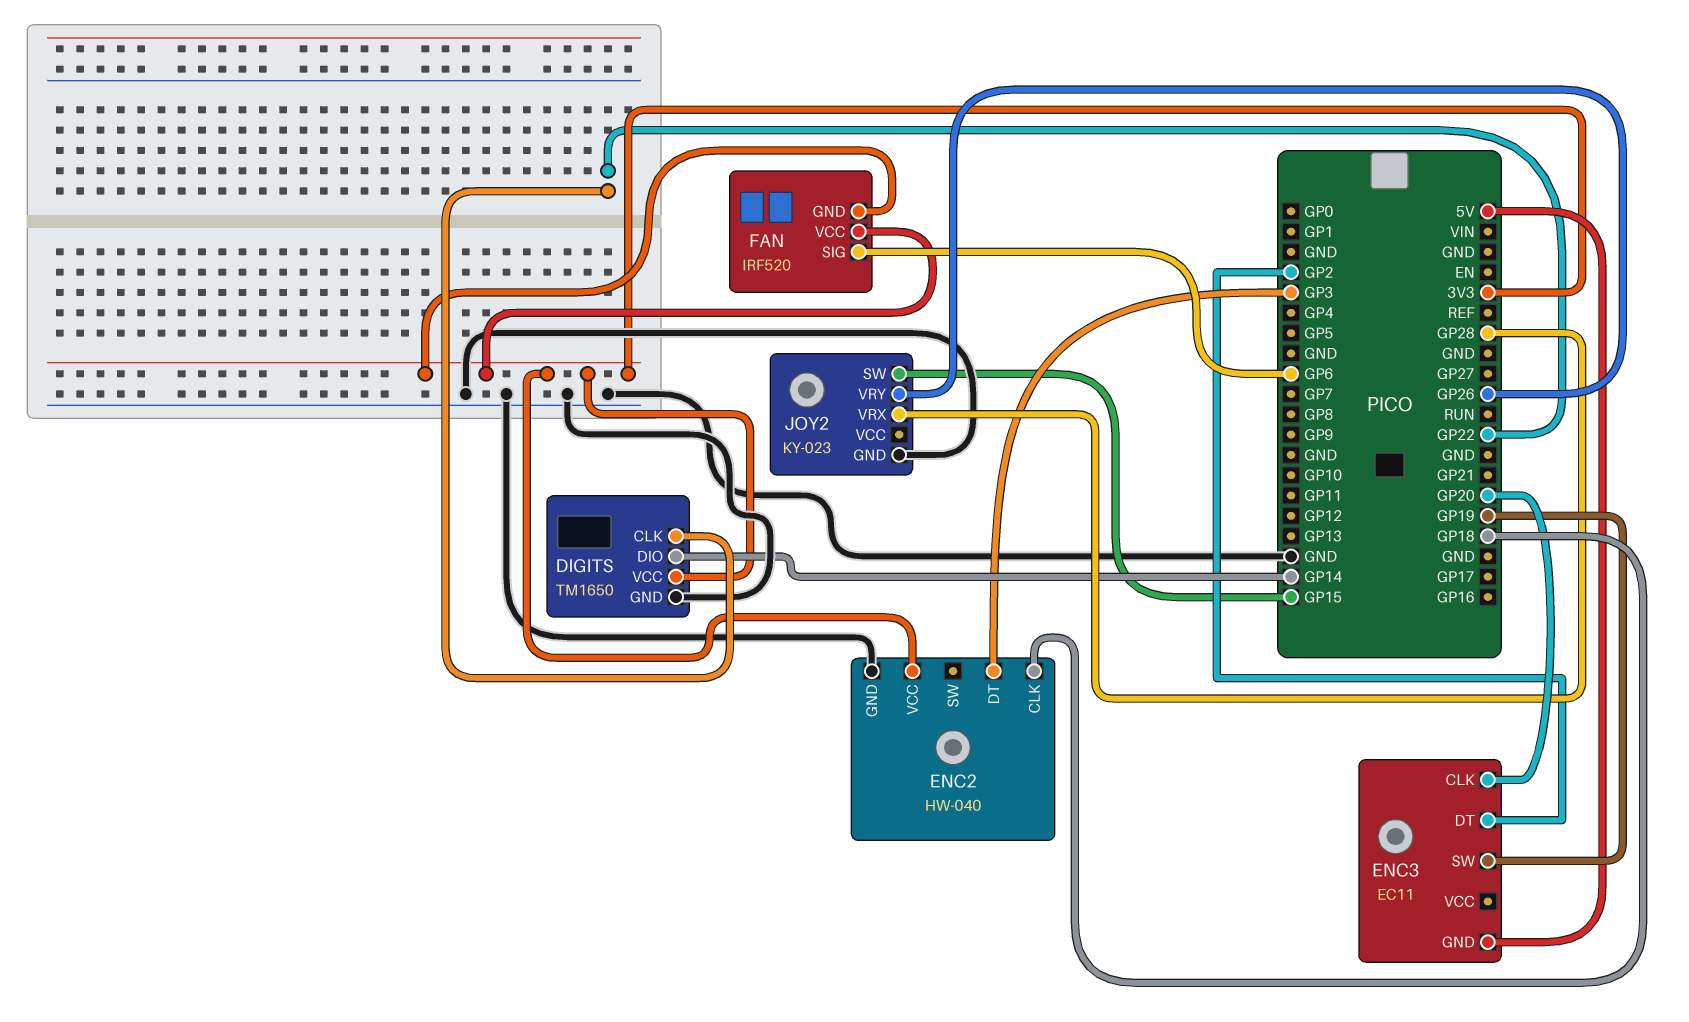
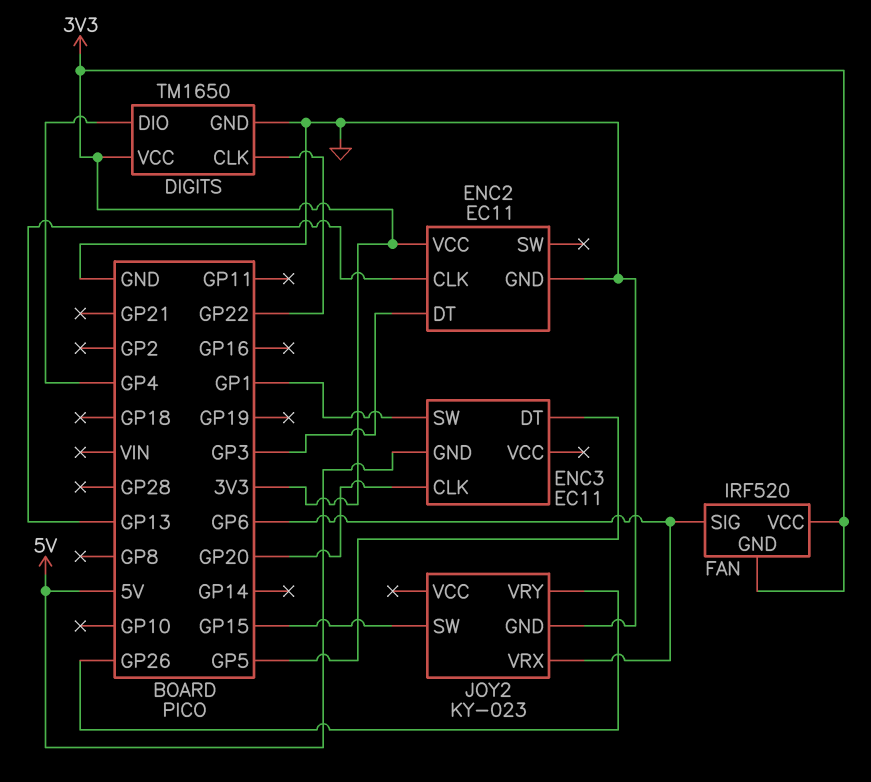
DIGITS pin DIO: GP14 -> GP4
ENC2: HW-040 -> EC11
ENC2 pin CLK: GP18 -> GP13
ENC3 pin DT: GP2 -> GP5
ENC3 pin SW: GP19 -> GP1
JOY2 pin VRX: GP28 -> GP6

